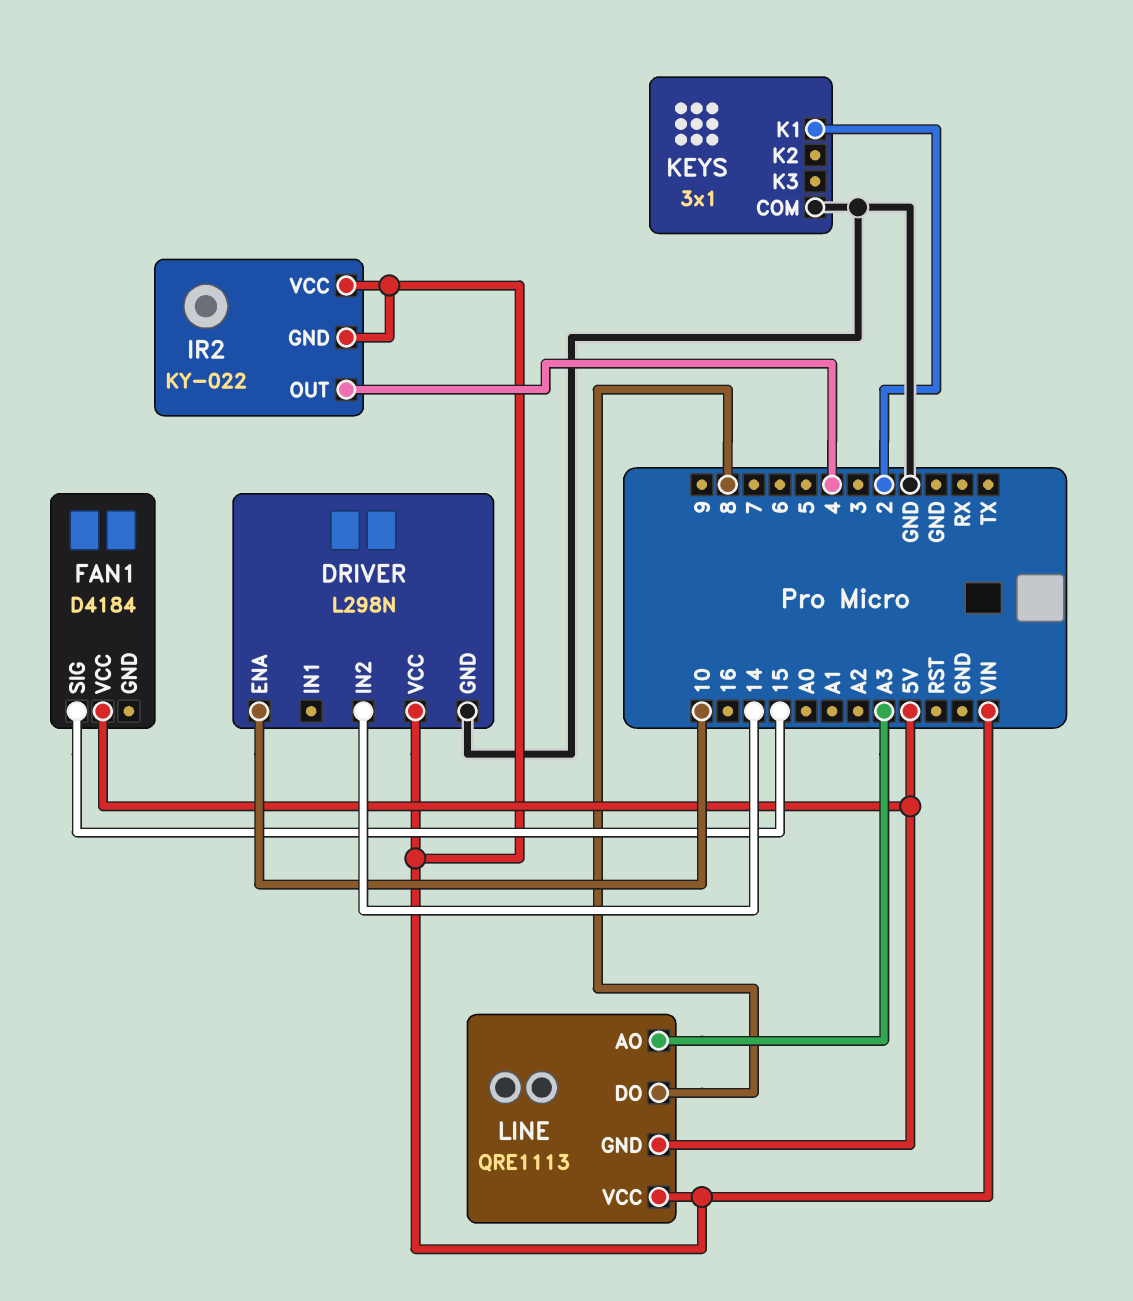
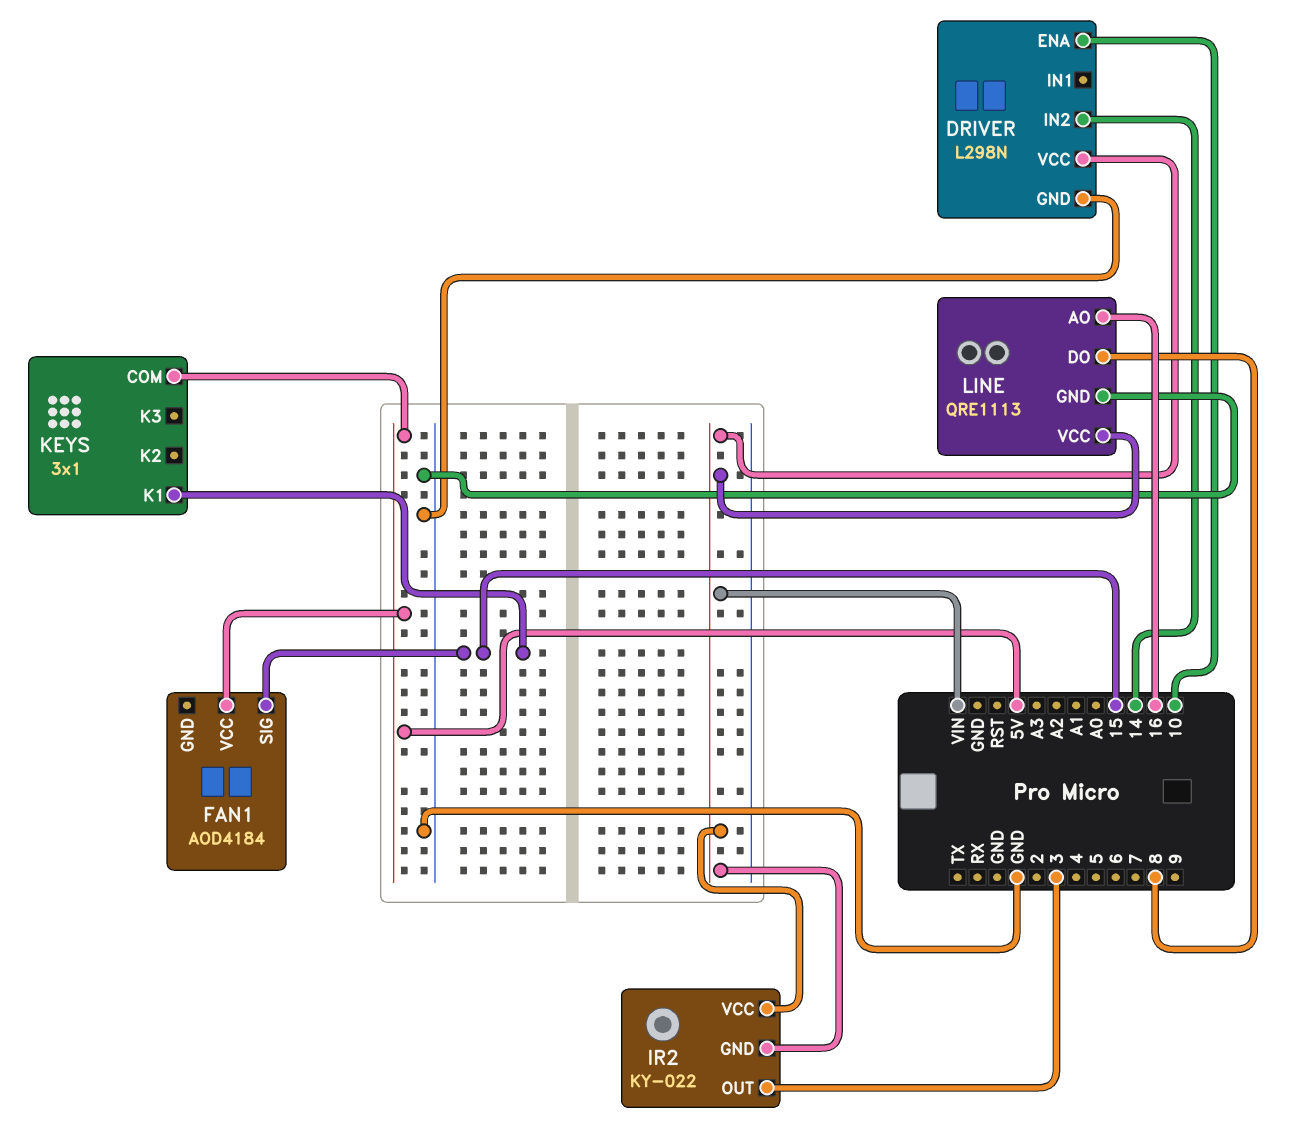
FAN1: D4184 -> AOD4184
IR2 pin OUT: 4 -> 3
KEYS pin COM: GND -> 5V
KEYS pin K1: 2 -> 15
LINE pin AO: A3 -> 16
LINE pin GND: 5V -> GND

